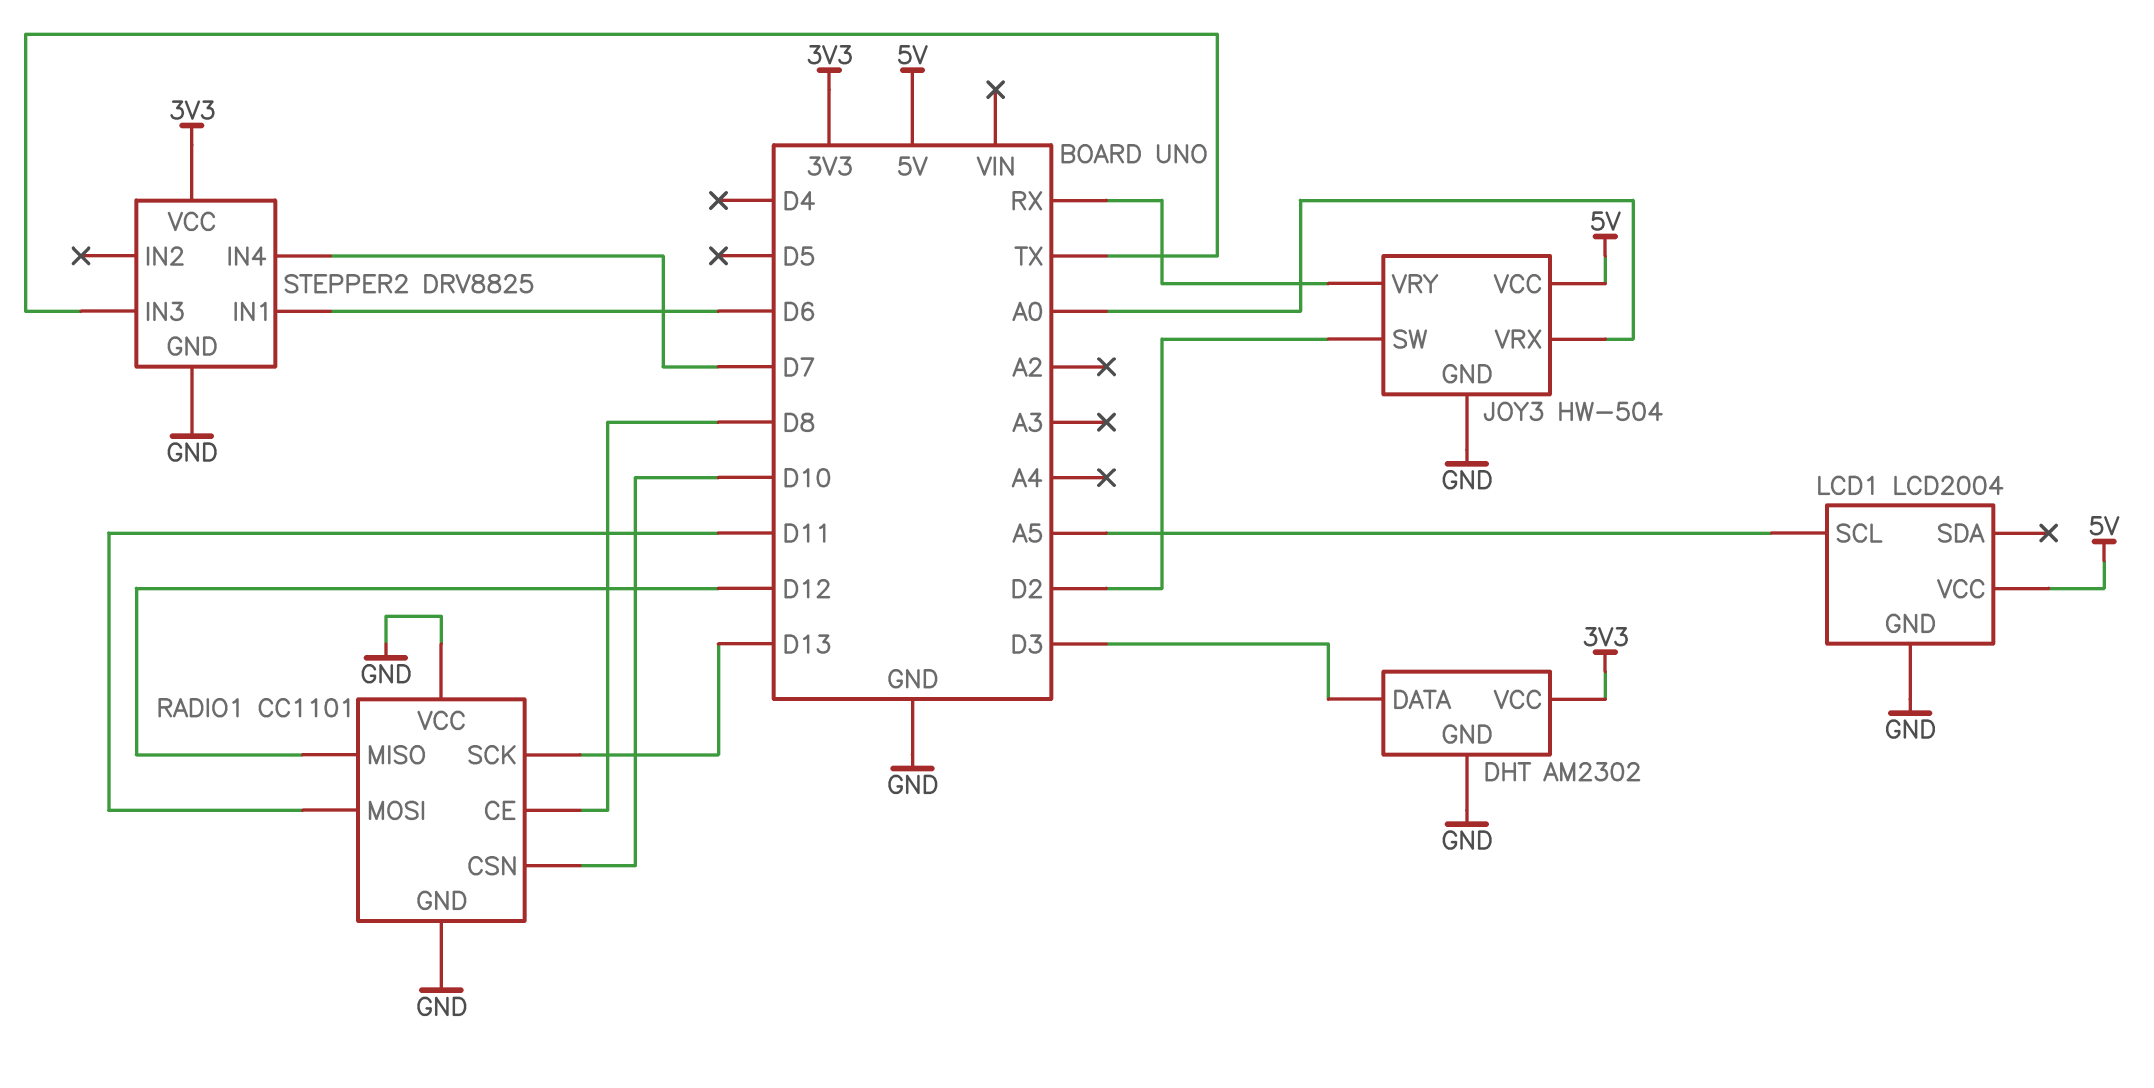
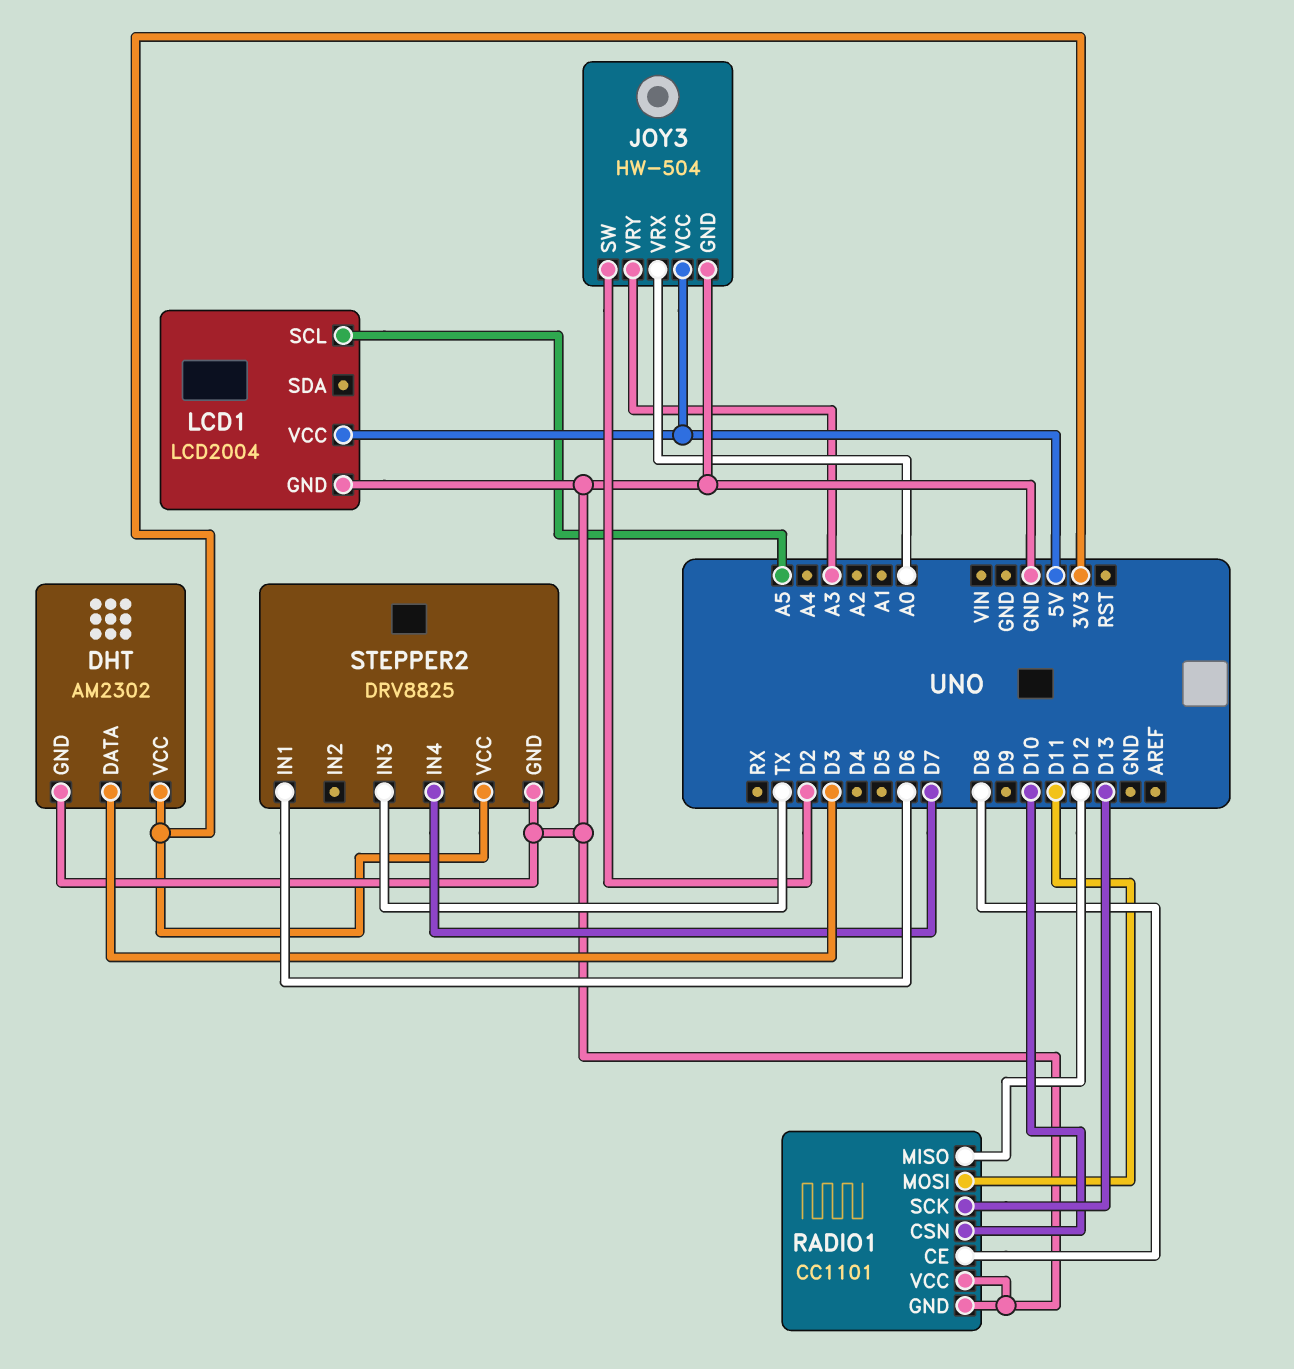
JOY3 pin VRY: RX -> A3

